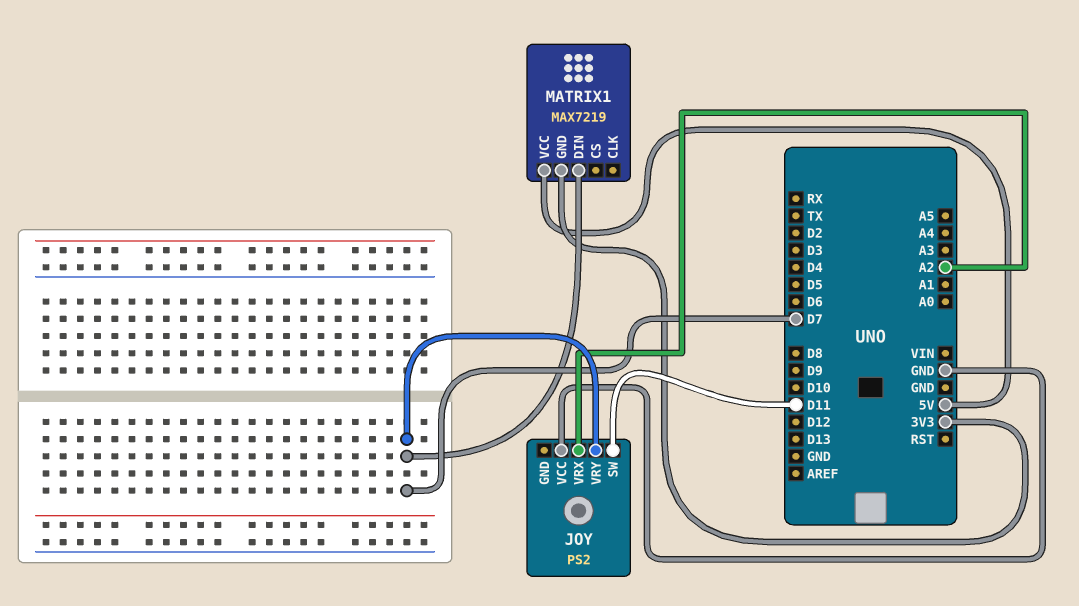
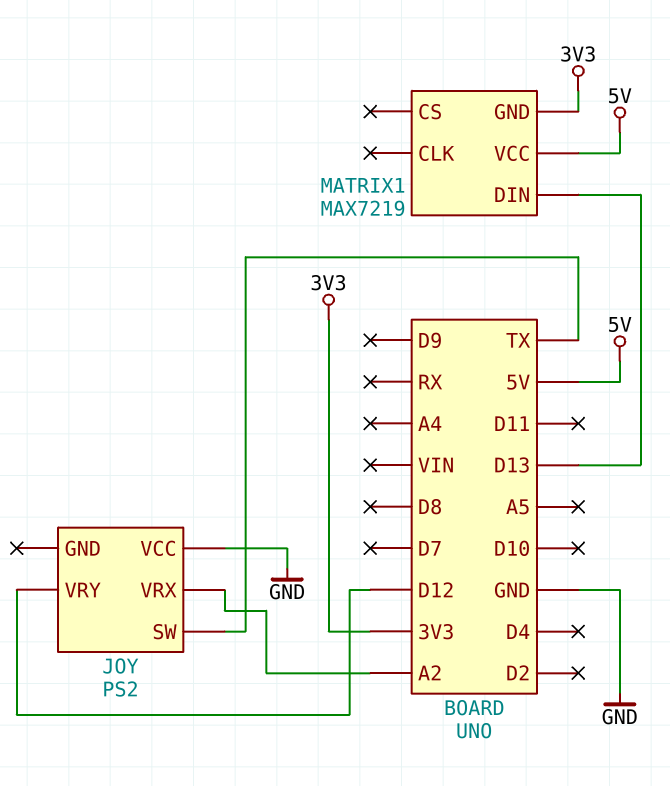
JOY pin SW: D11 -> TX
JOY pin VRY: D7 -> D12
MATRIX1 pin DIN: D7 -> D13

